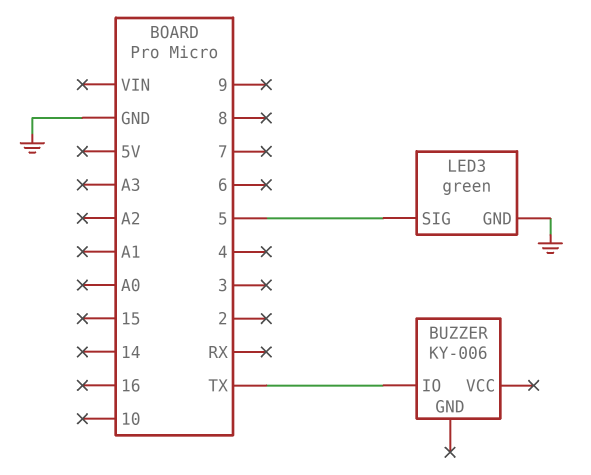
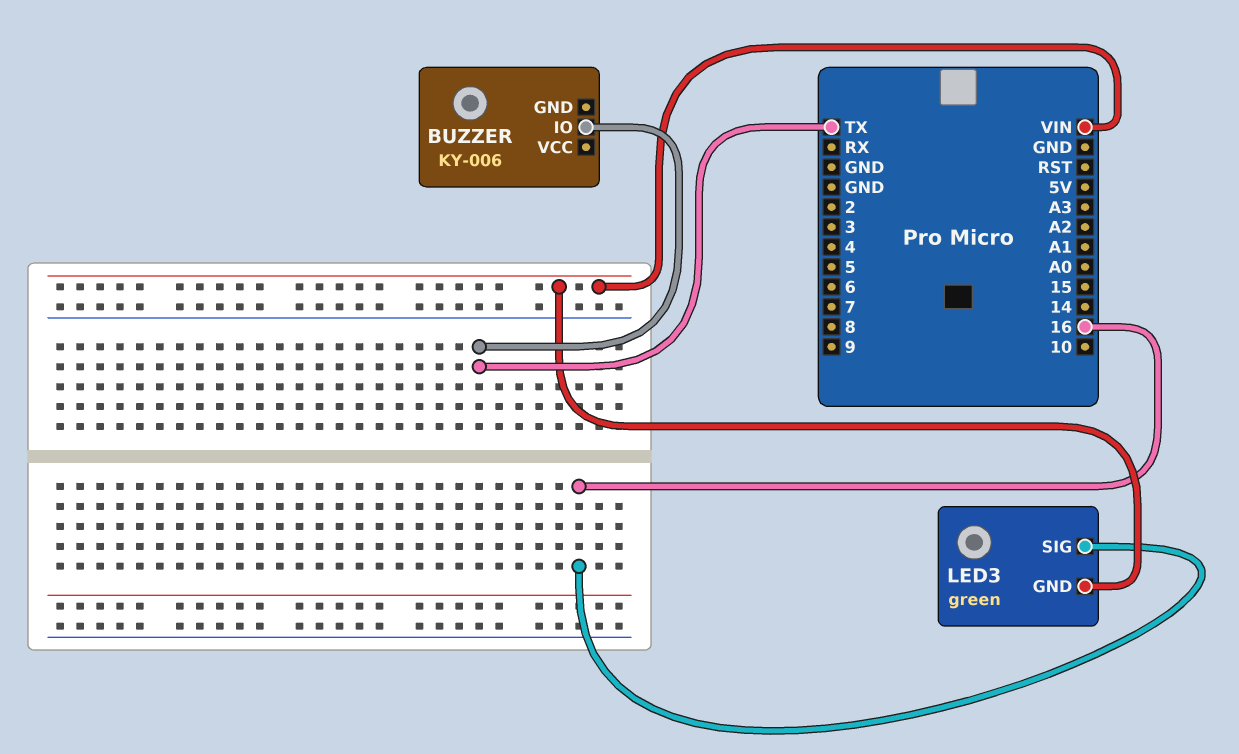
LED3 pin GND: GND -> VIN
LED3 pin SIG: 5 -> 16

